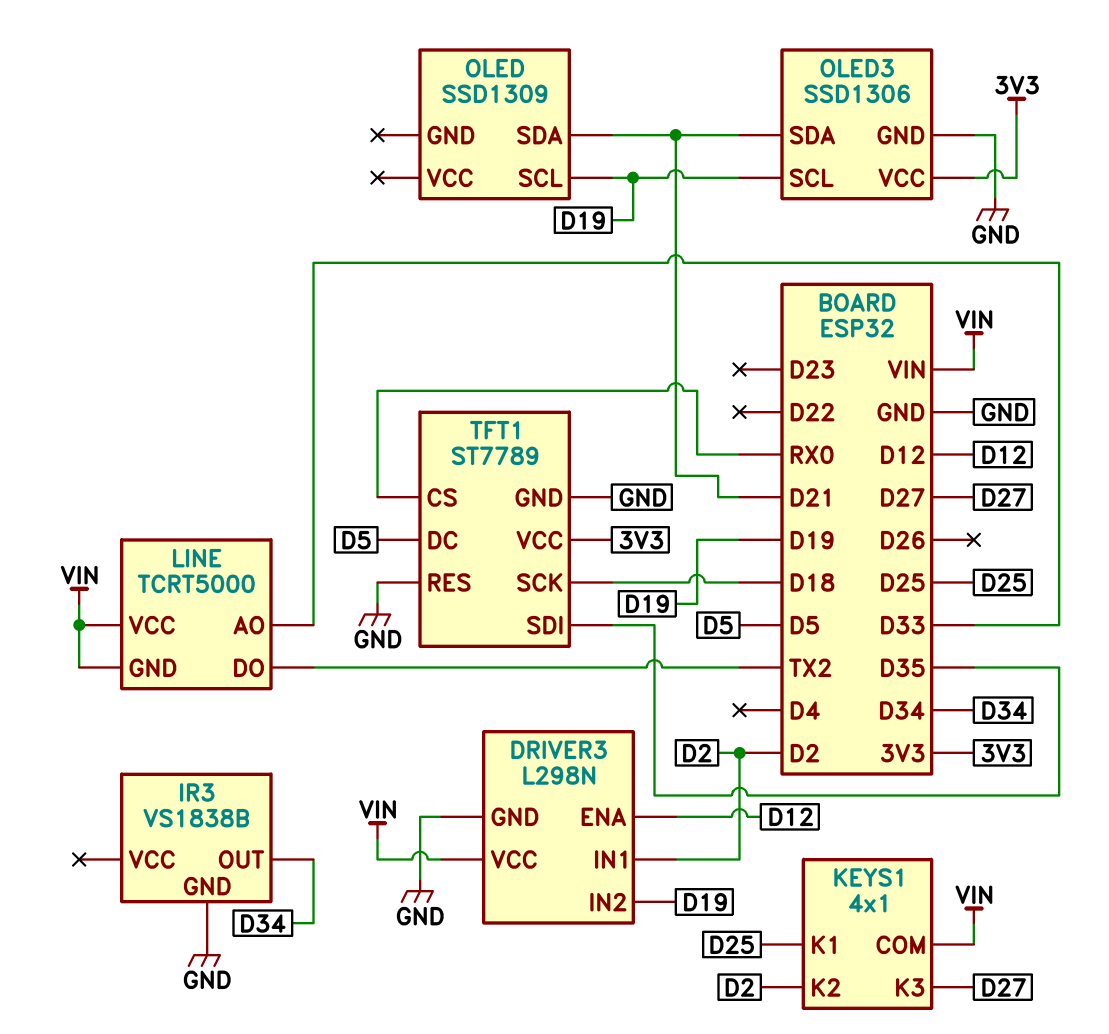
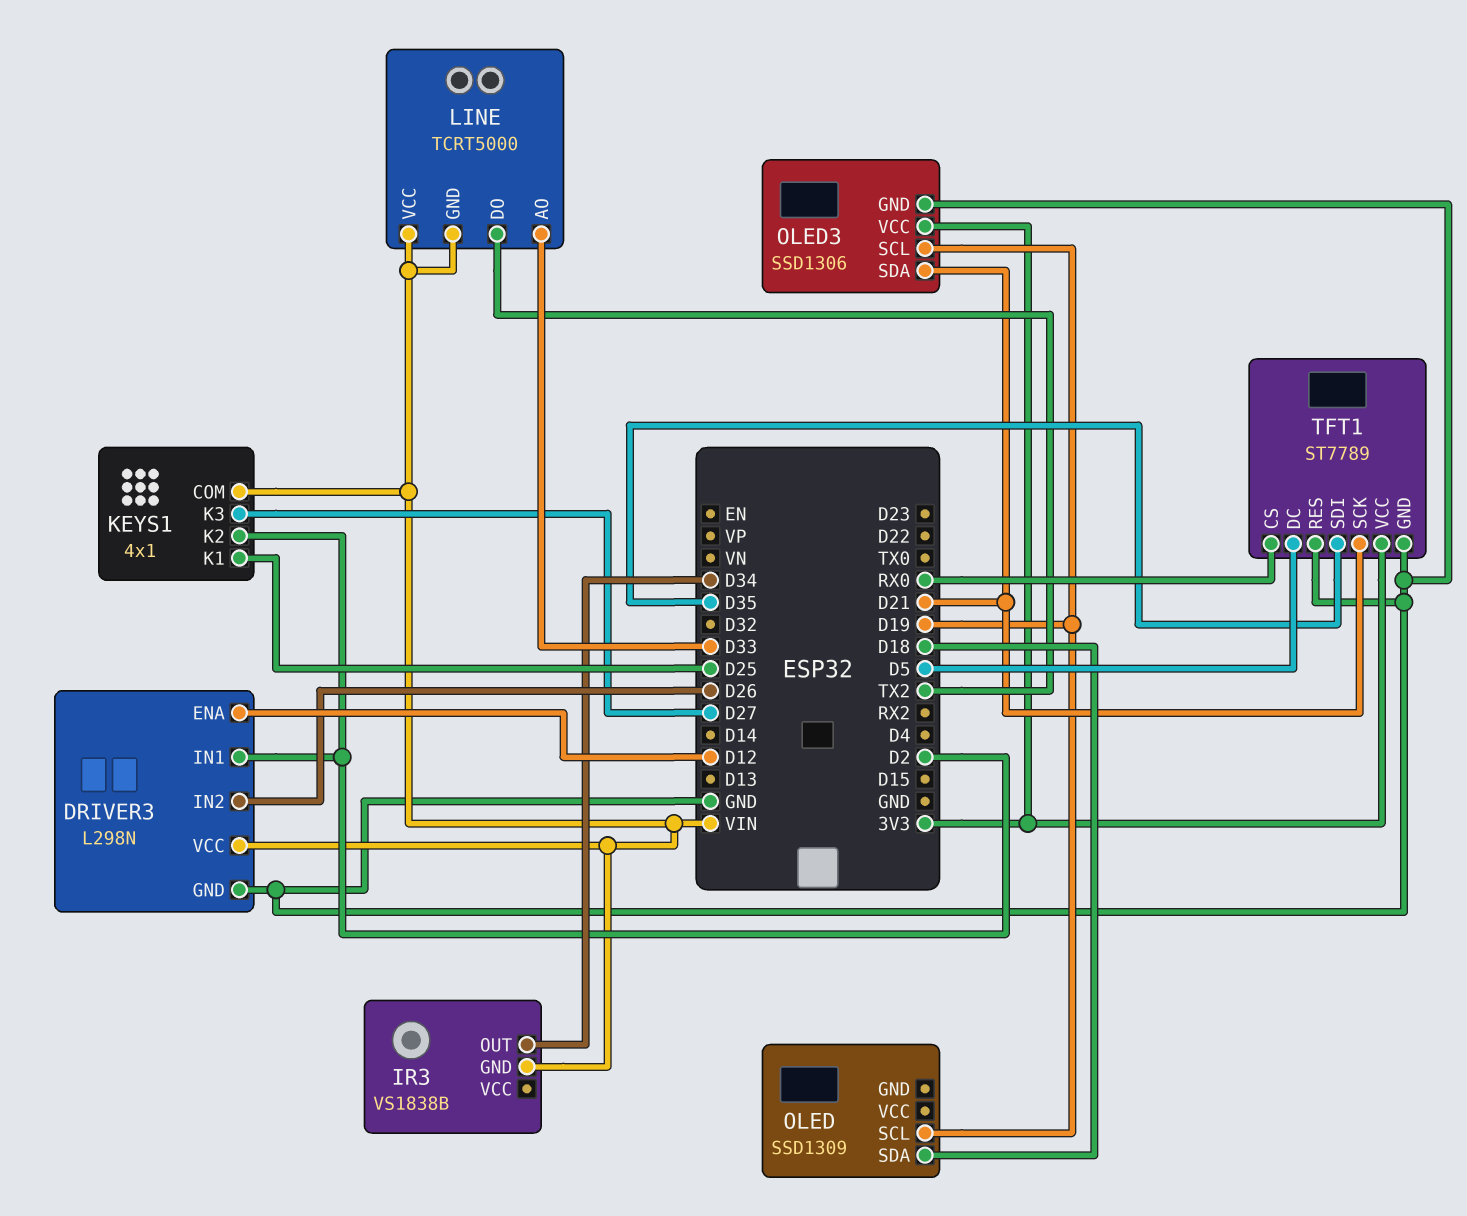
DRIVER3 pin IN2: D19 -> D26
IR3 pin GND: GND -> VIN
OLED pin SDA: D21 -> D18
TFT1 pin SCK: D18 -> D21

